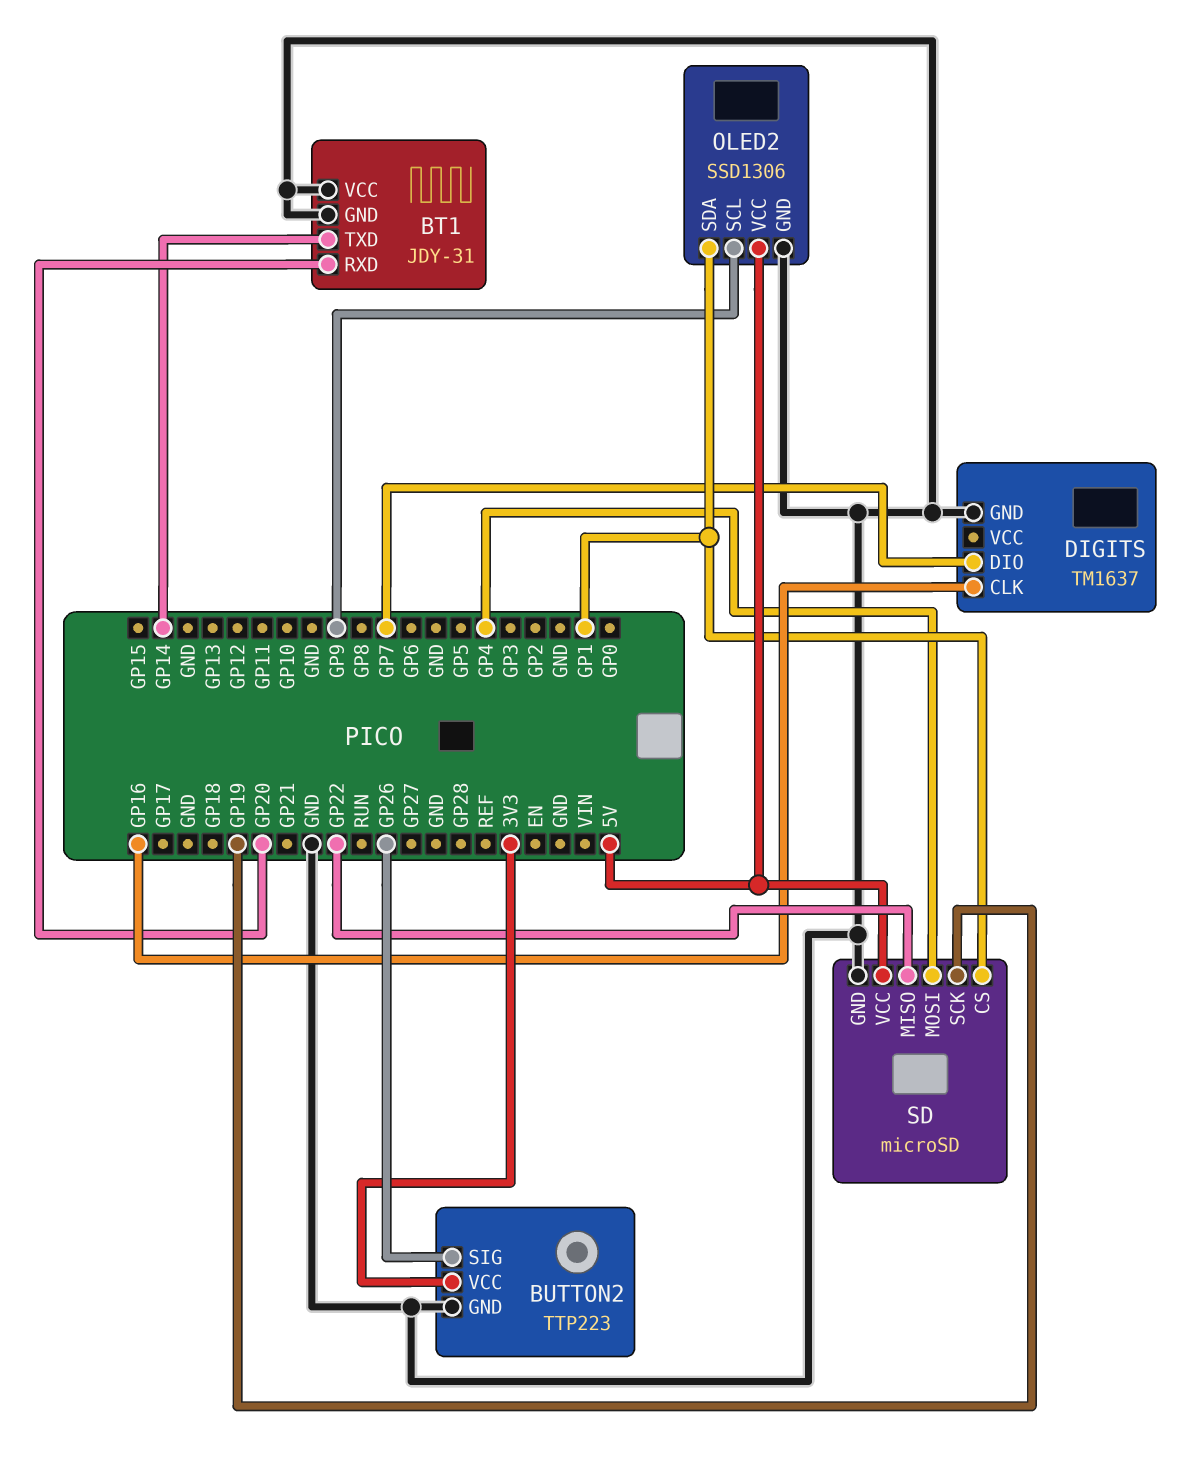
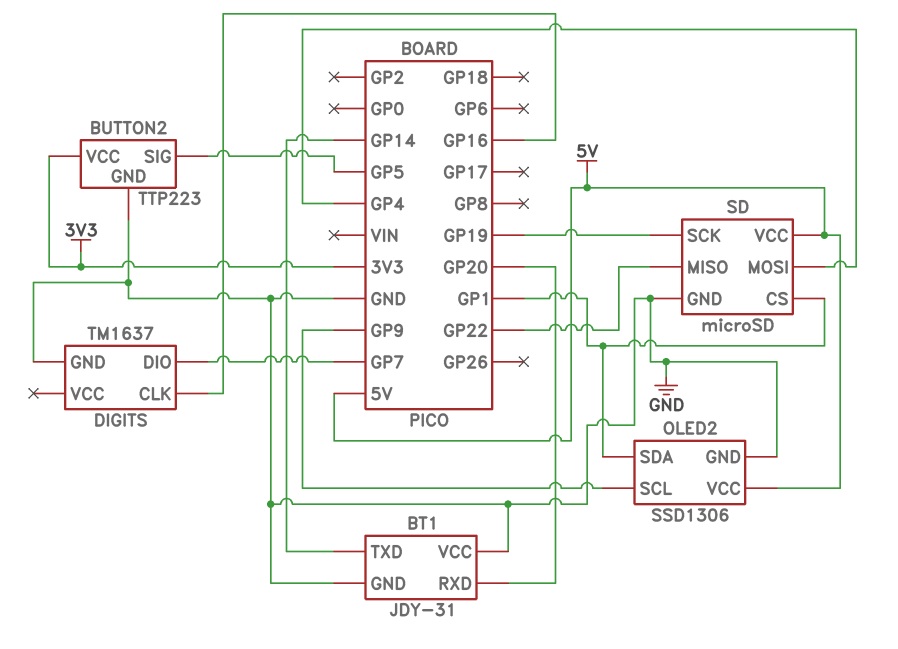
BUTTON2 pin SIG: GP26 -> GP5

